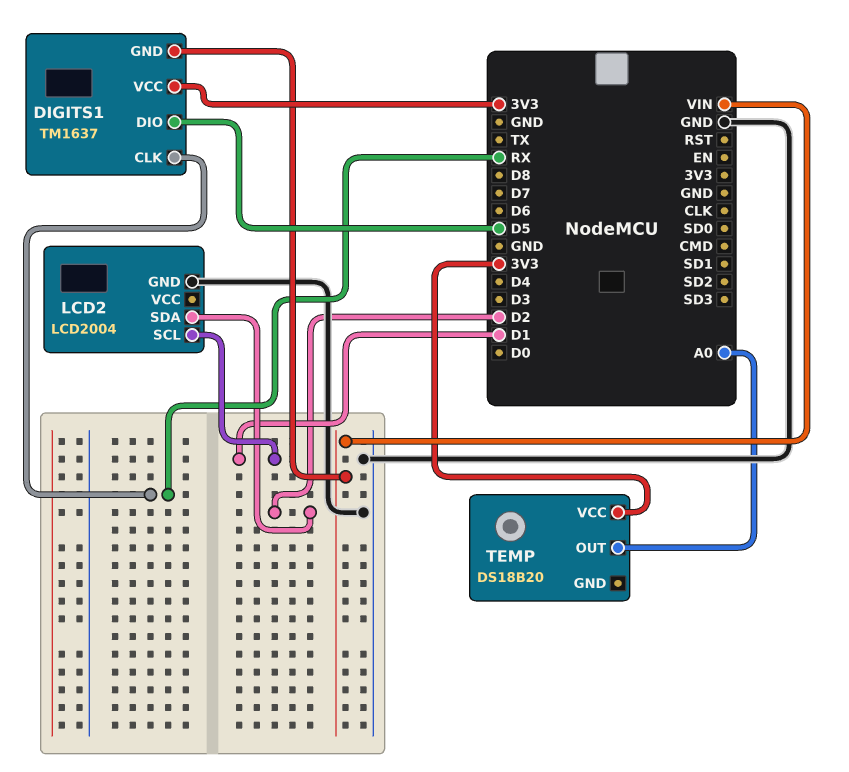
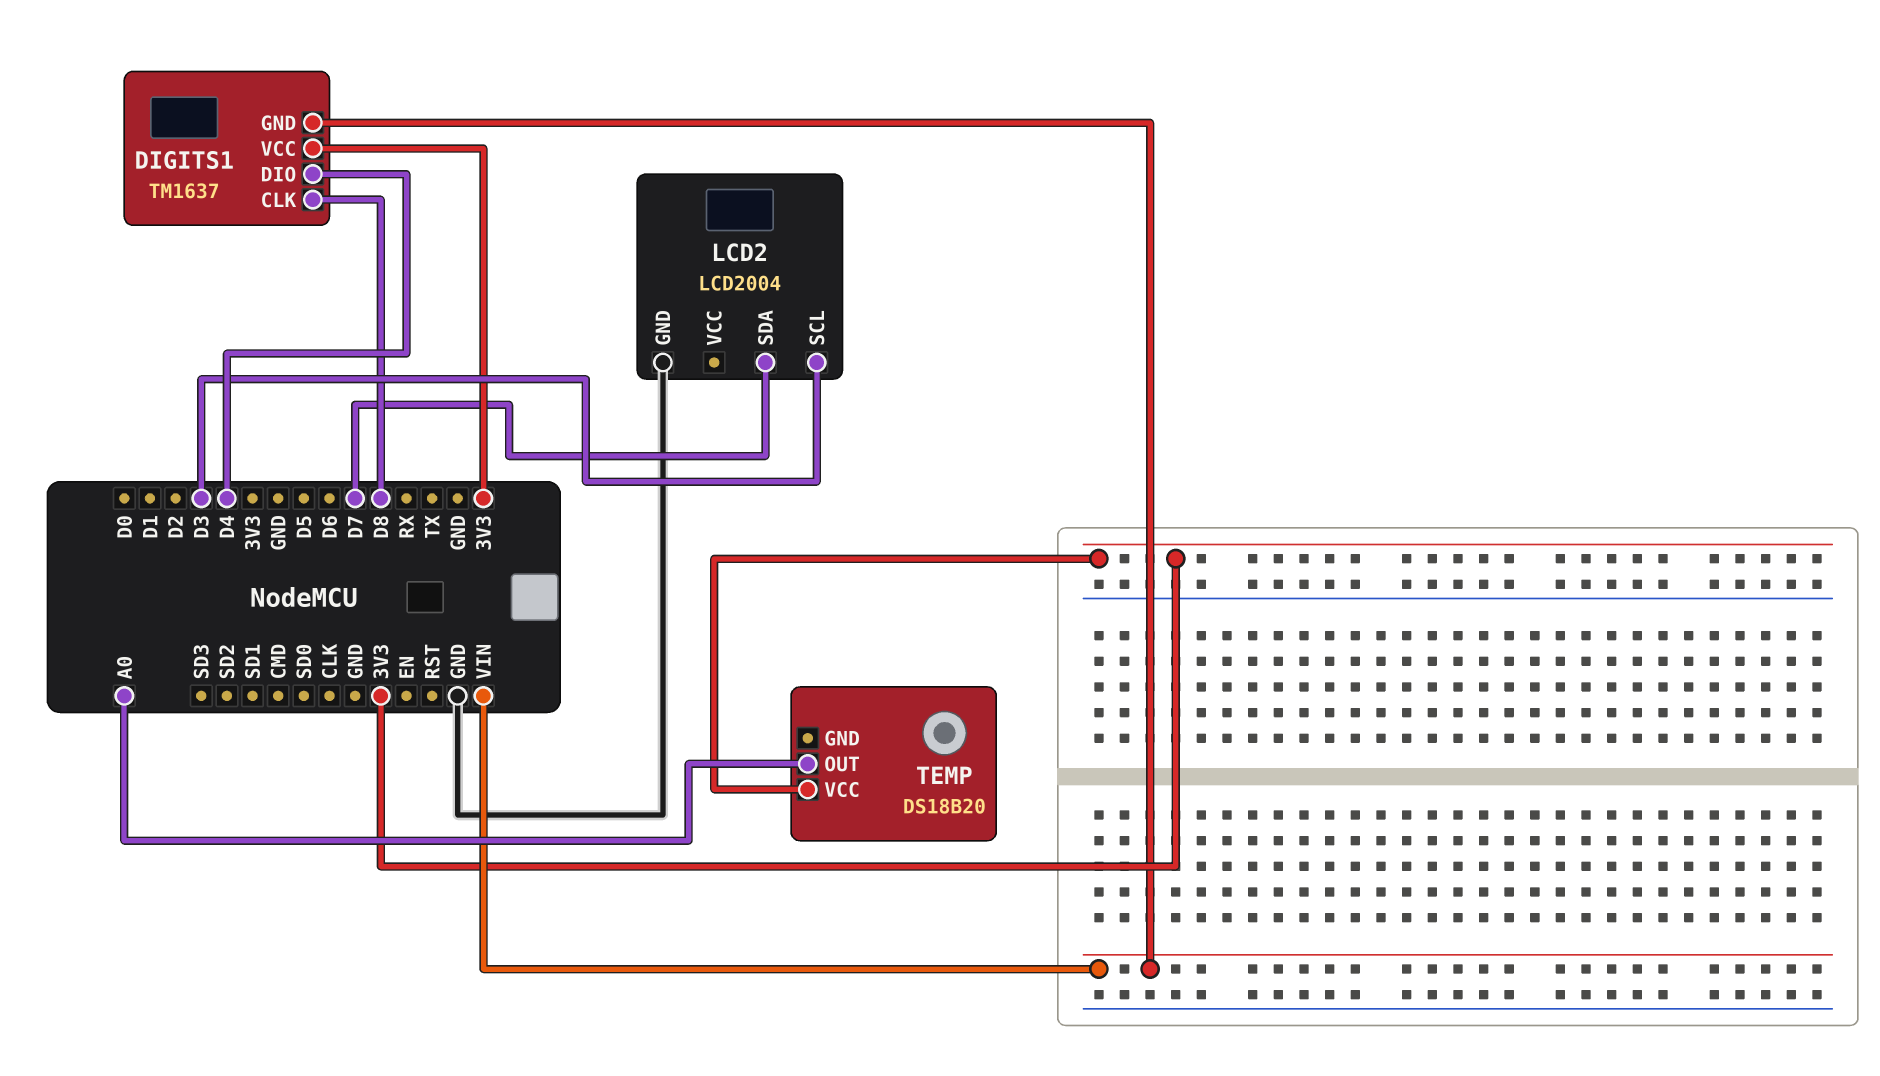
DIGITS1 pin CLK: RX -> D8
DIGITS1 pin DIO: D5 -> D4
LCD2 pin SCL: D1 -> D3
LCD2 pin SDA: D2 -> D7

